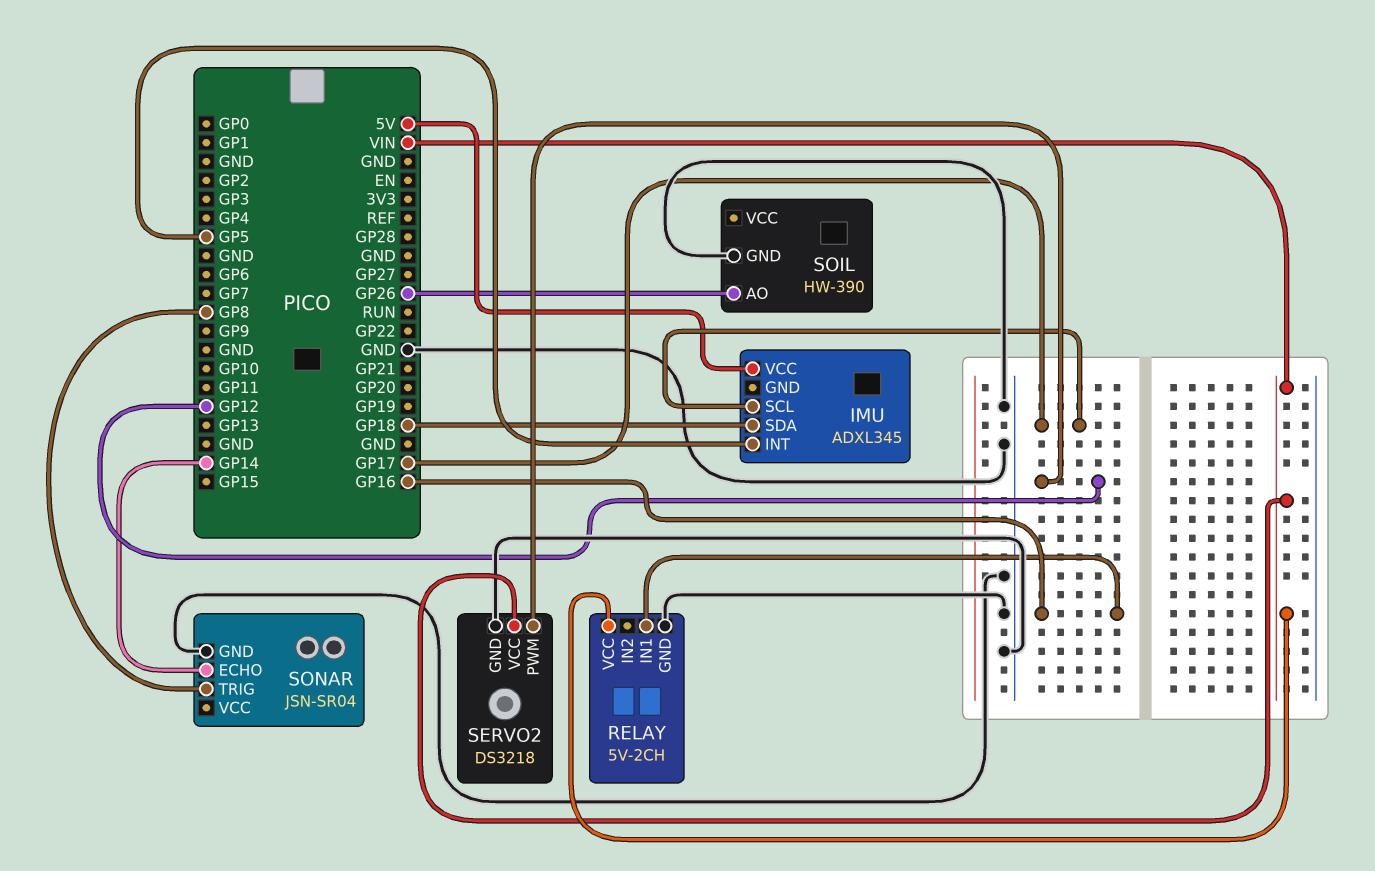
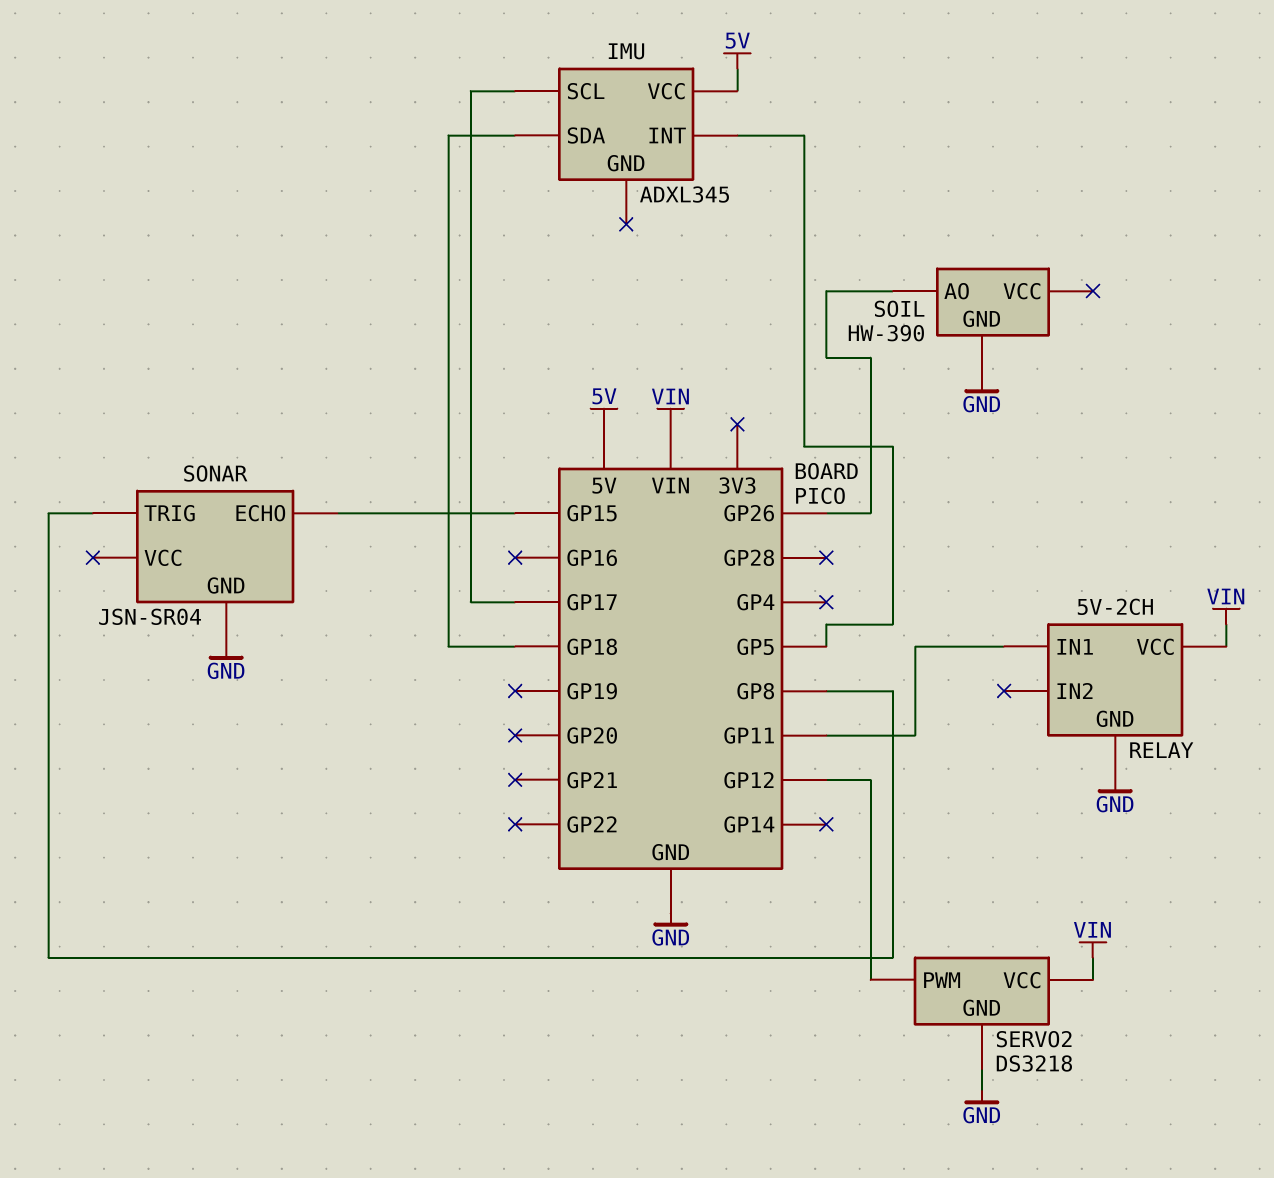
RELAY pin IN1: GP16 -> GP11
SONAR pin ECHO: GP14 -> GP15

